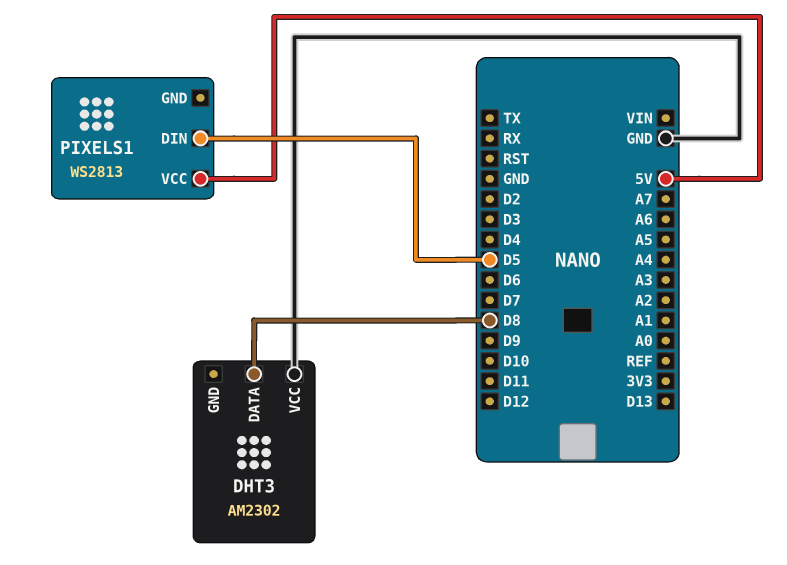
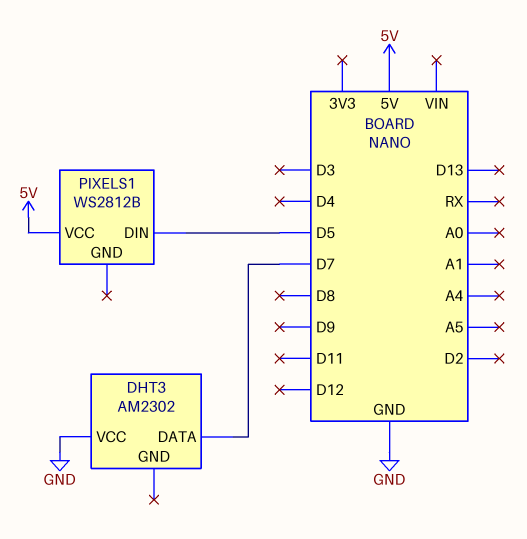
DHT3 pin DATA: D8 -> D7
PIXELS1: WS2813 -> WS2812B

